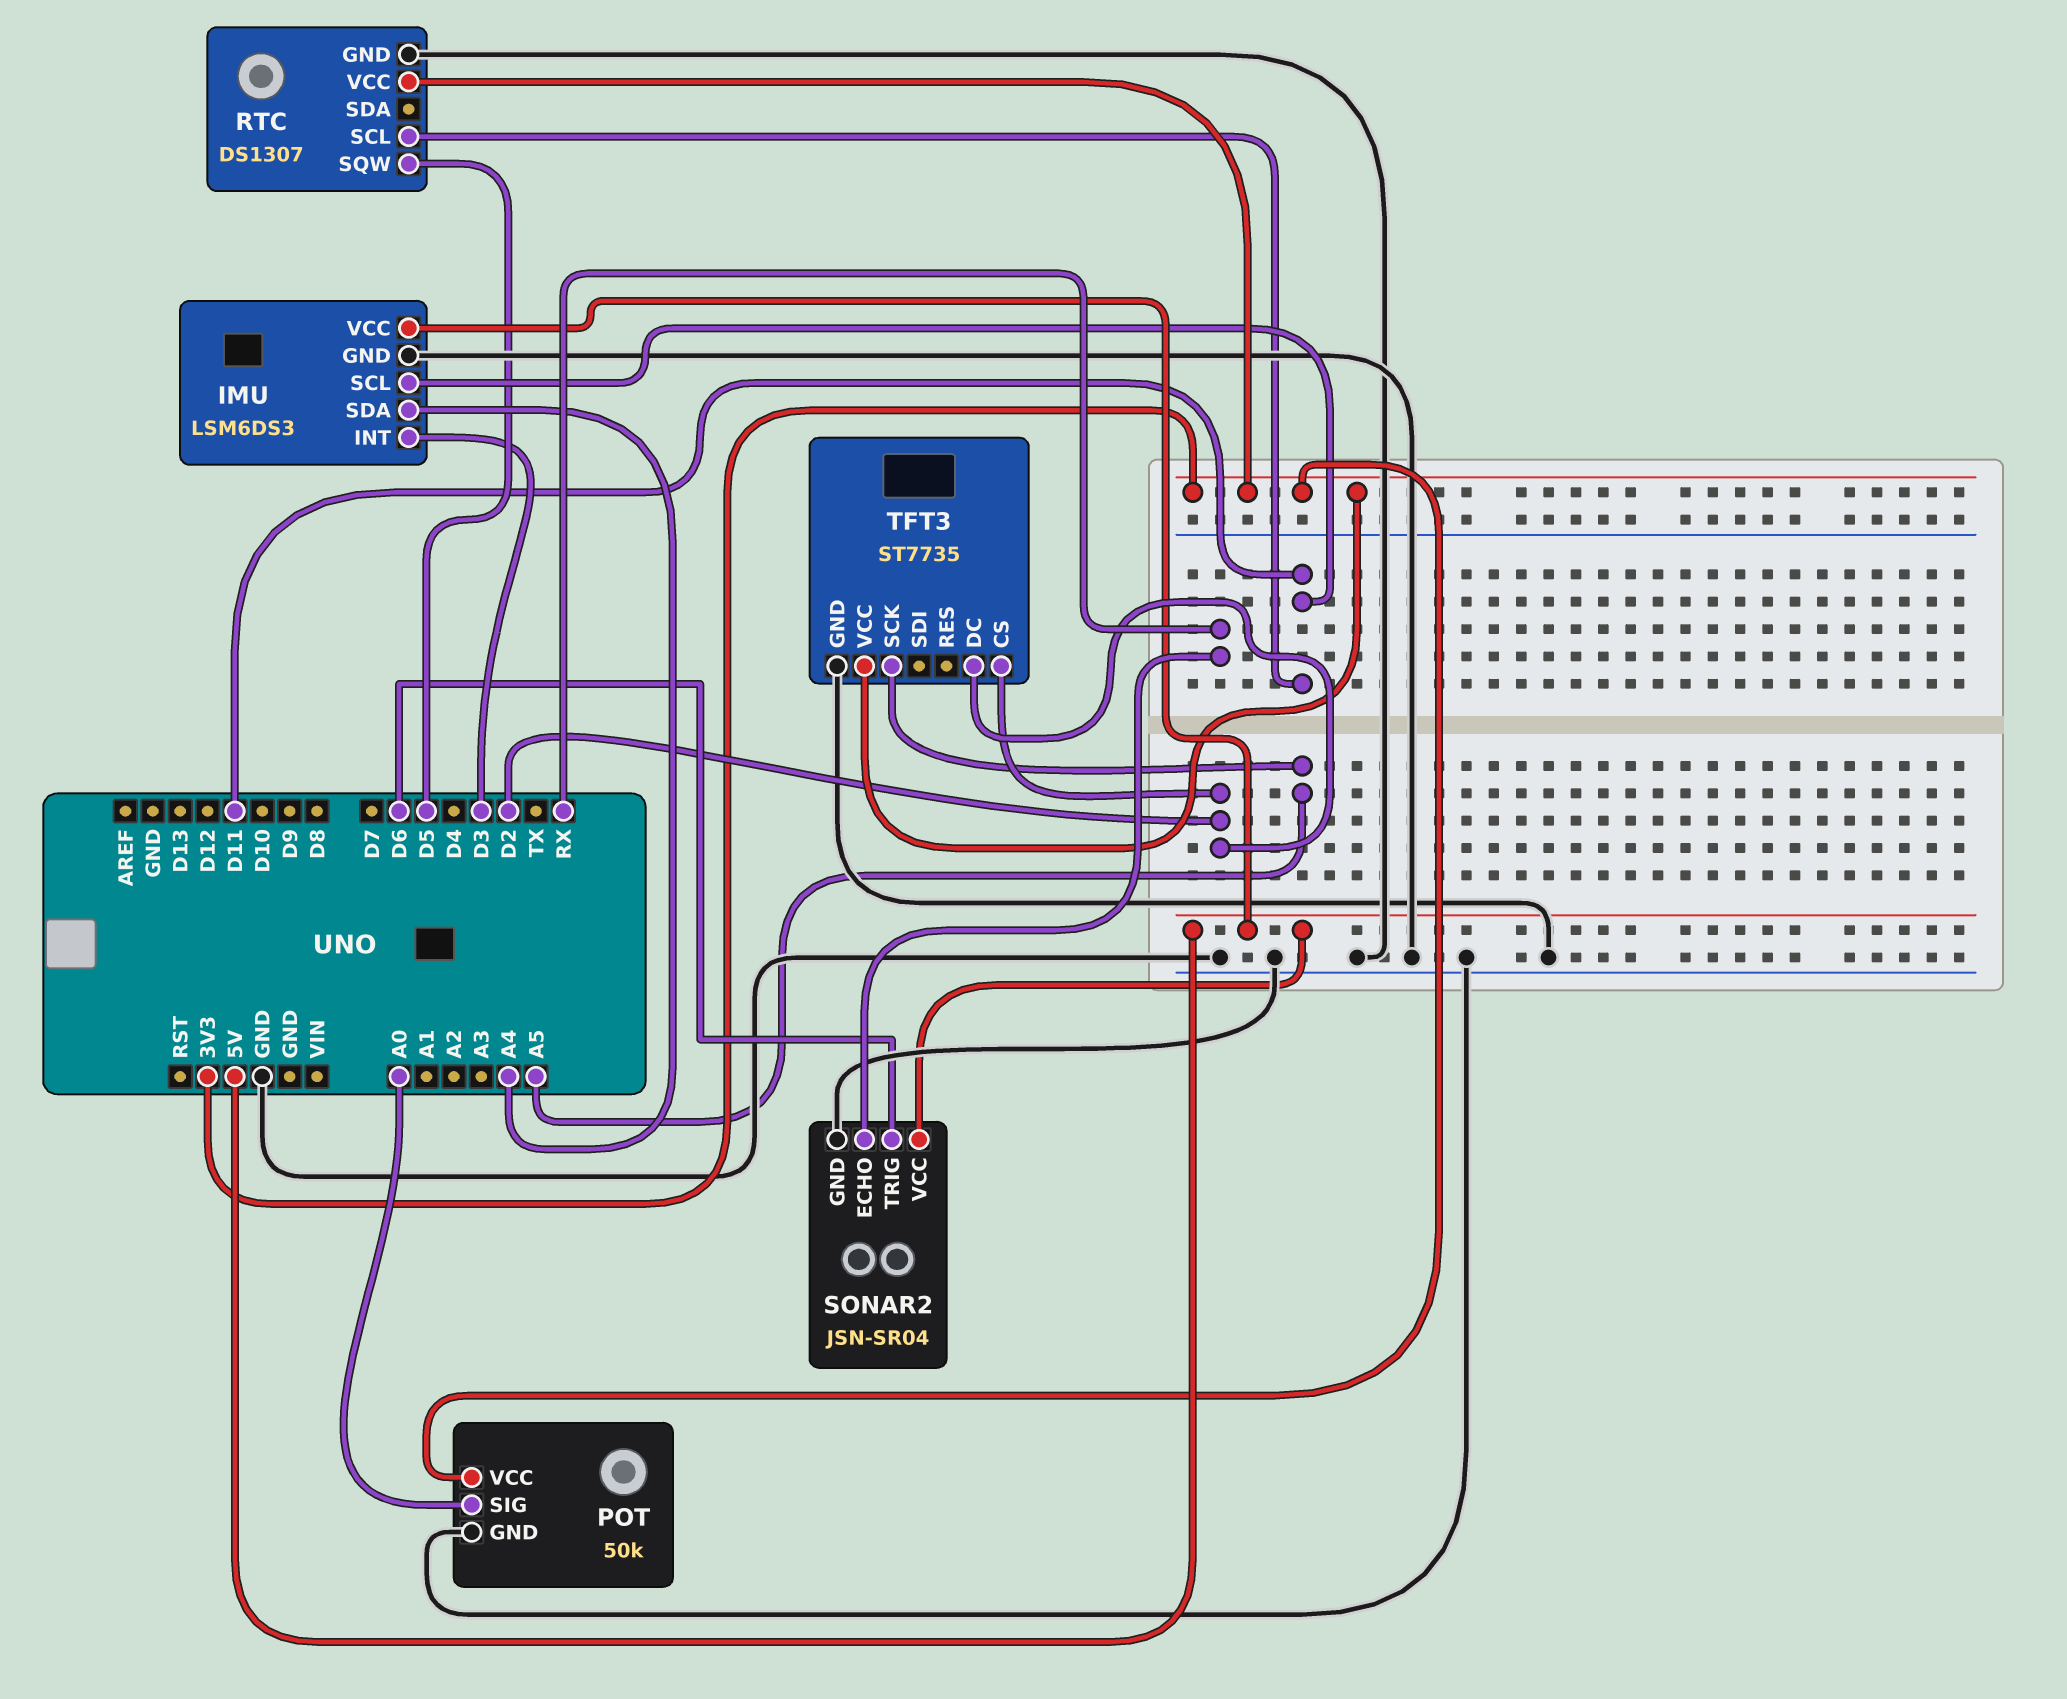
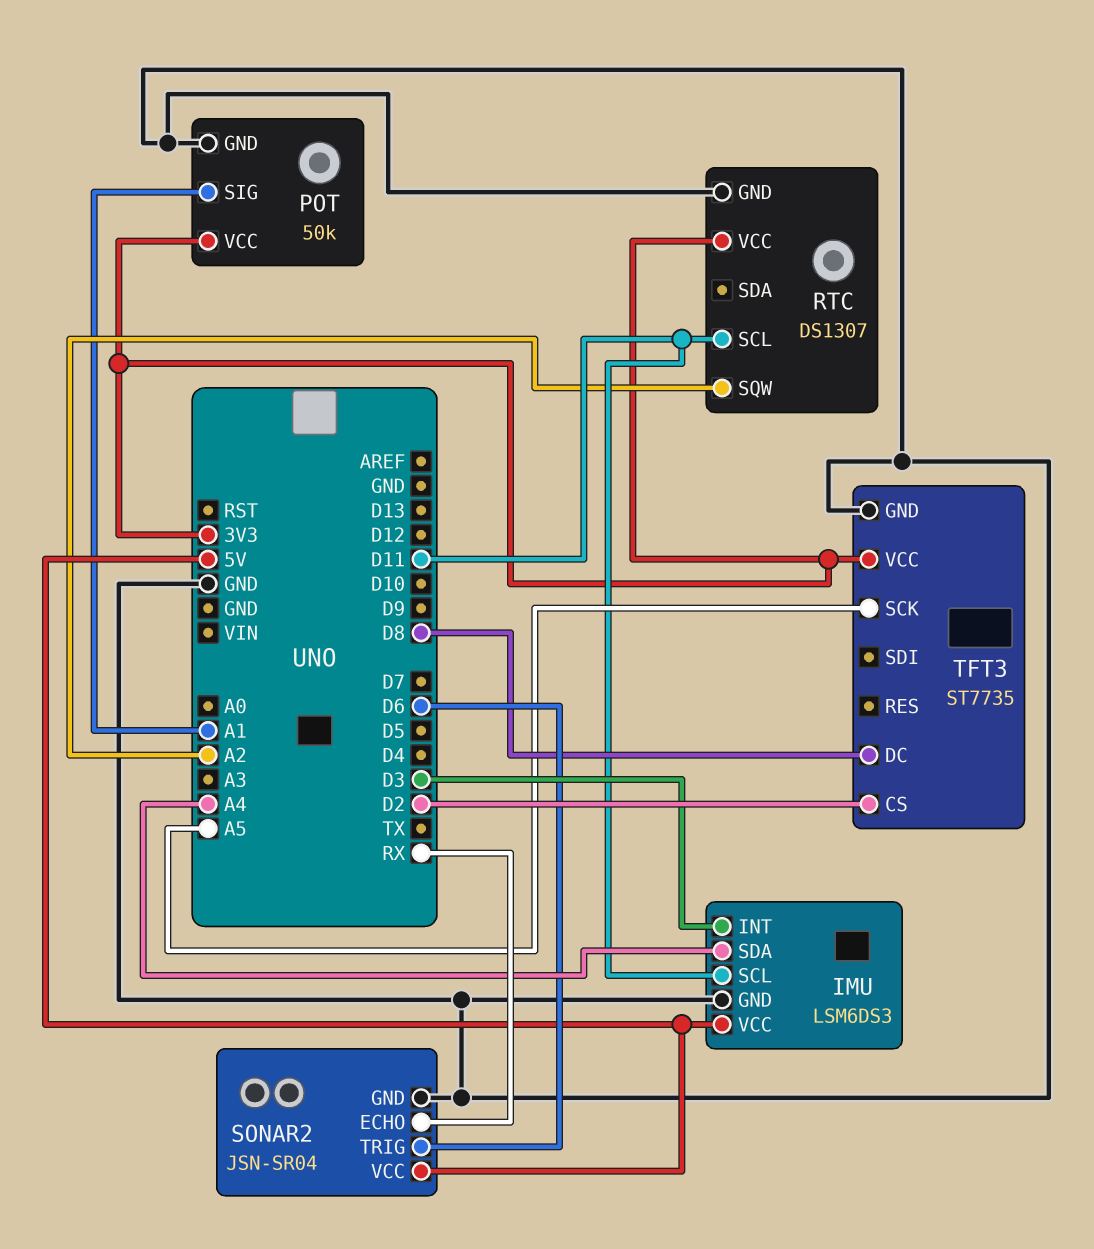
POT pin SIG: A0 -> A1
RTC pin SQW: D5 -> A2
TFT3 pin DC: D2 -> D8

